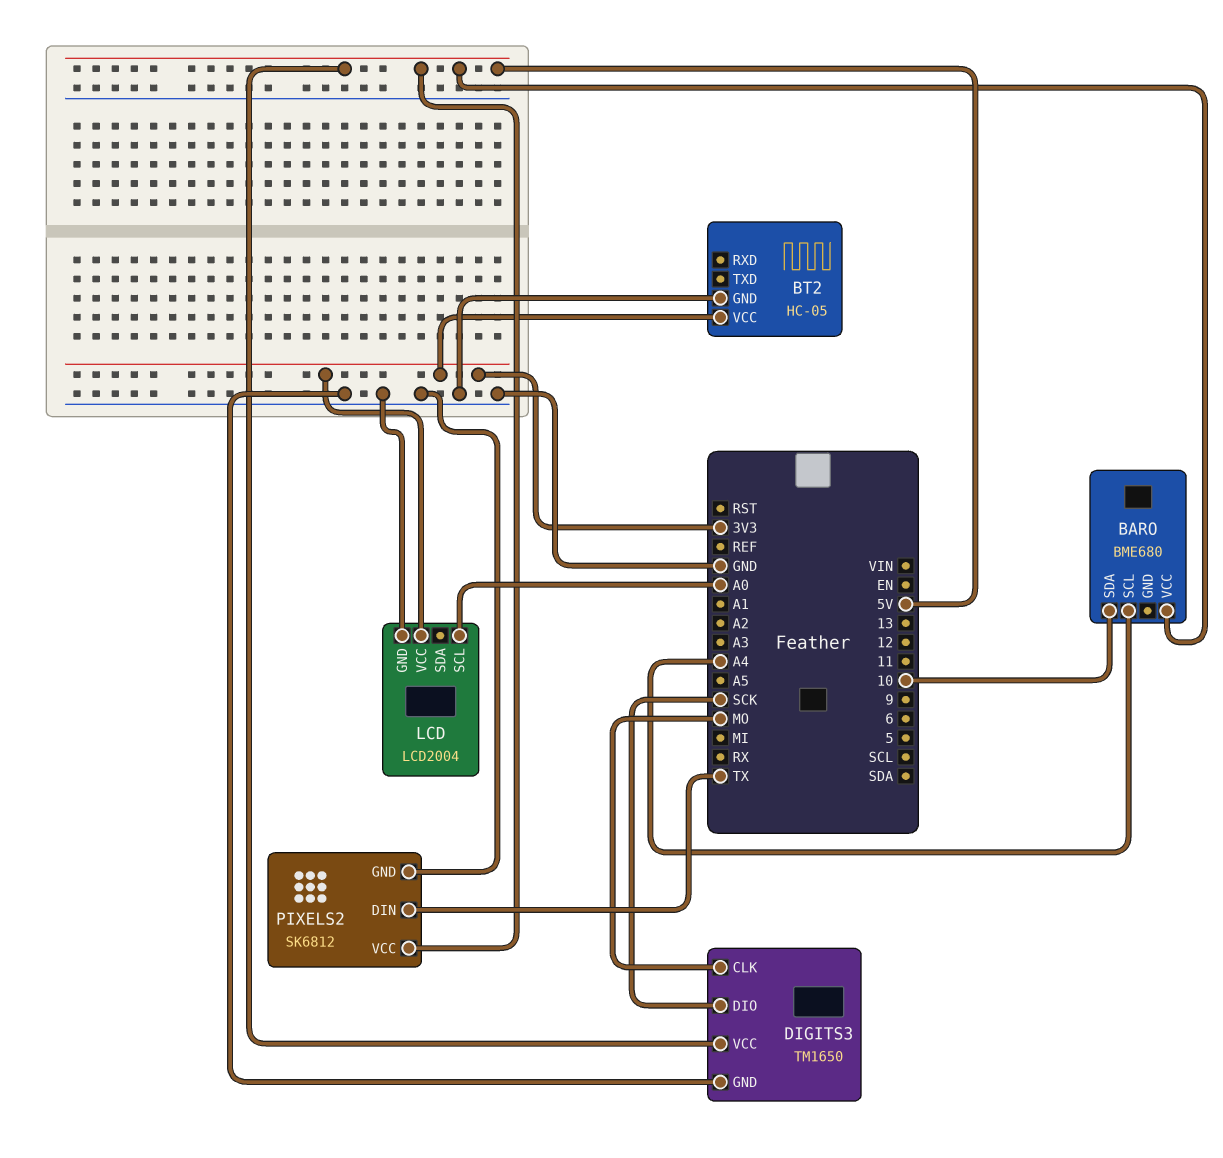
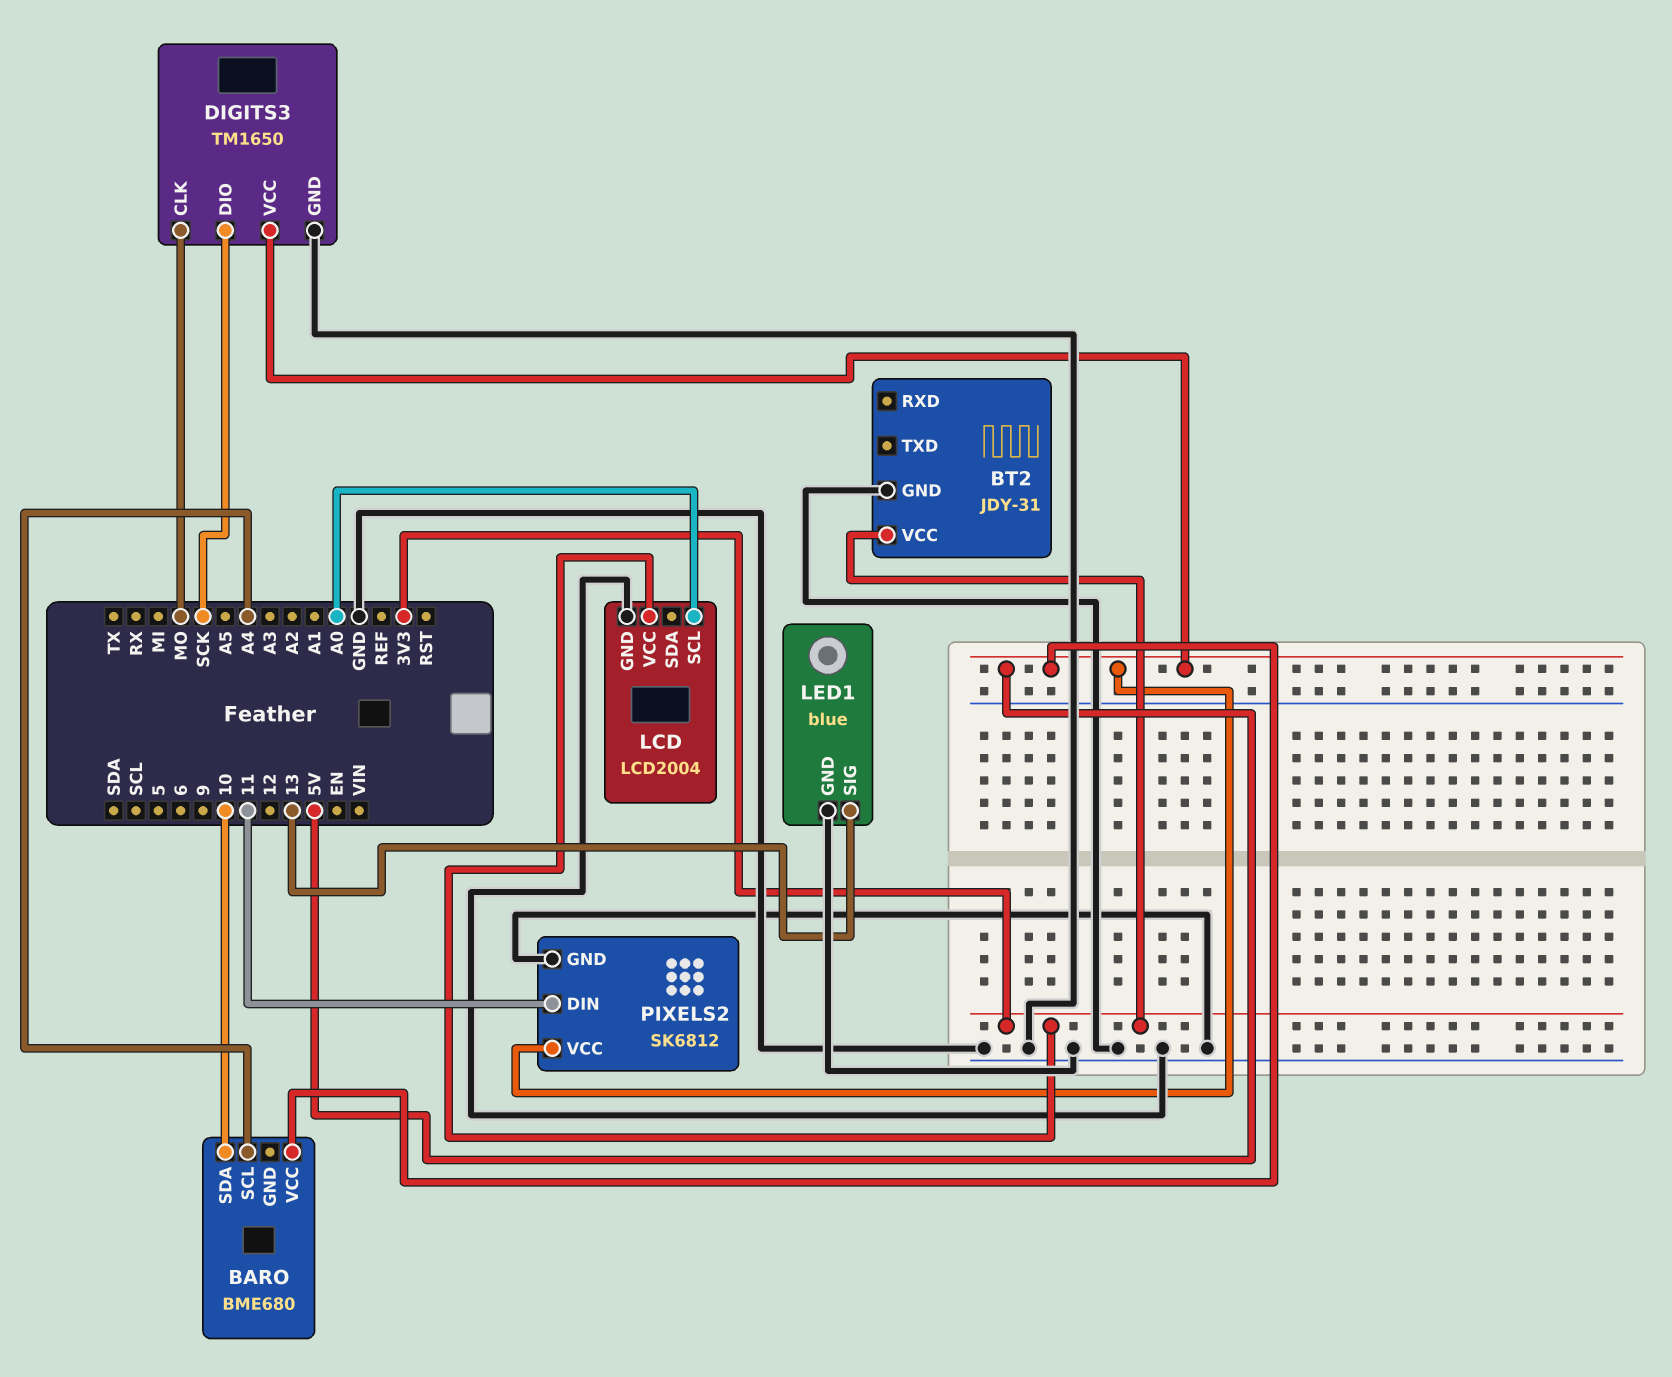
BT2: HC-05 -> JDY-31
LED1: none -> blue
LED1 pin GND: none -> GND
LED1 pin SIG: none -> 13
PIXELS2 pin DIN: TX -> 11

